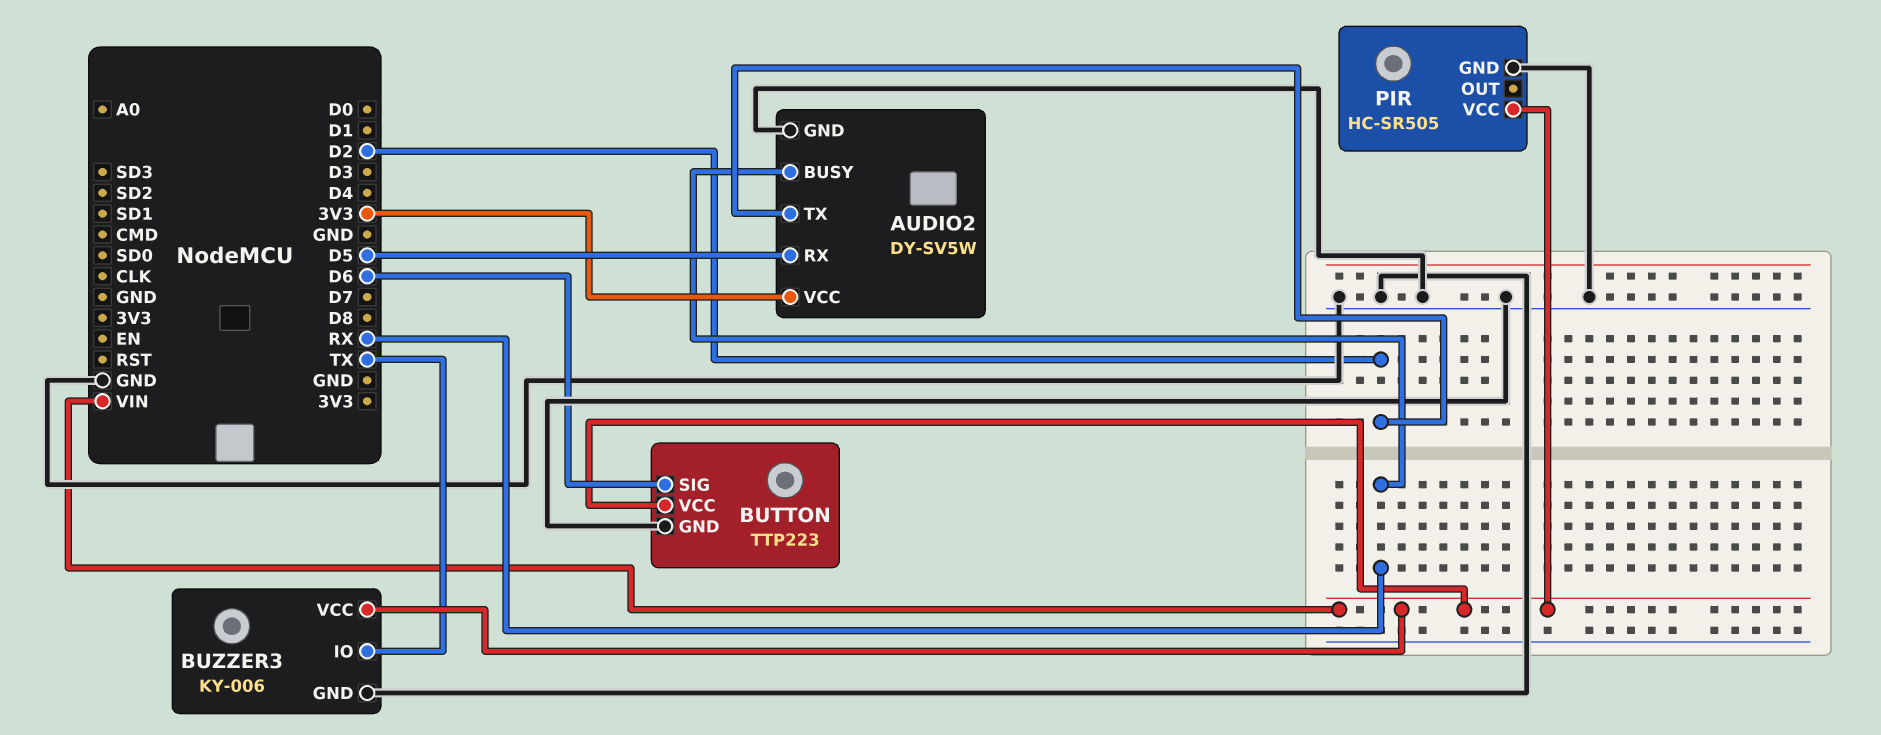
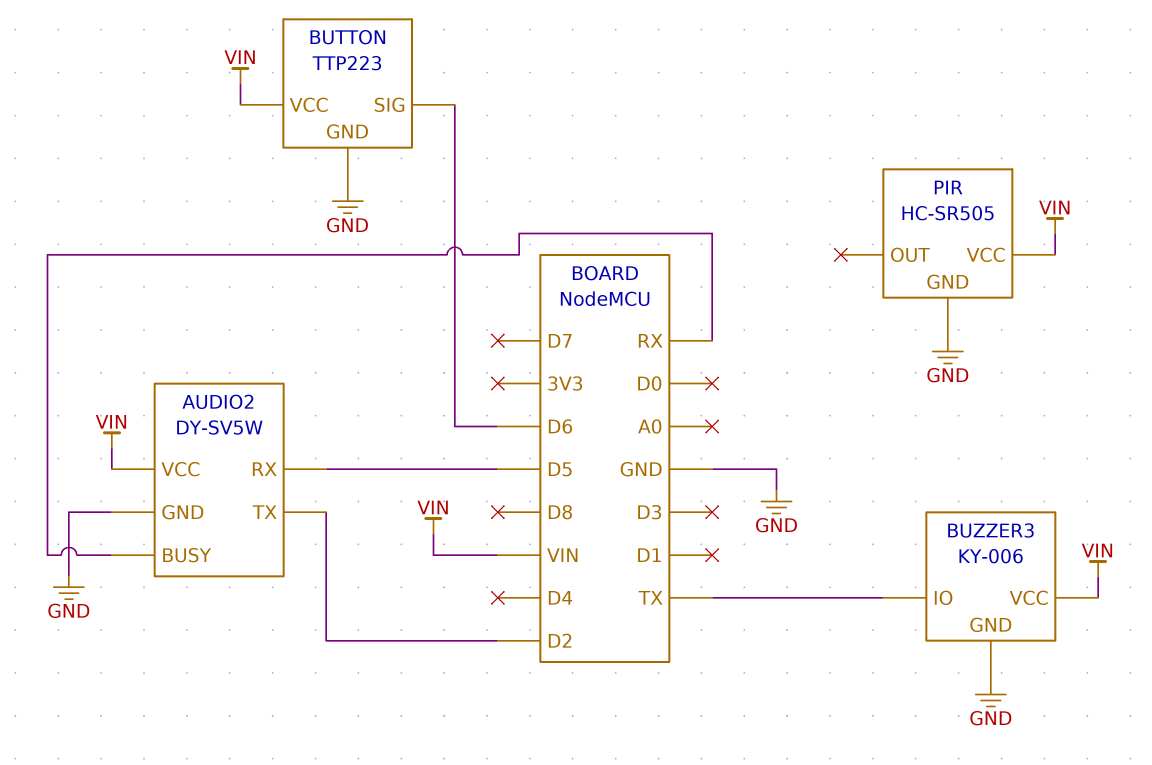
AUDIO2 pin VCC: 3V3 -> VIN

